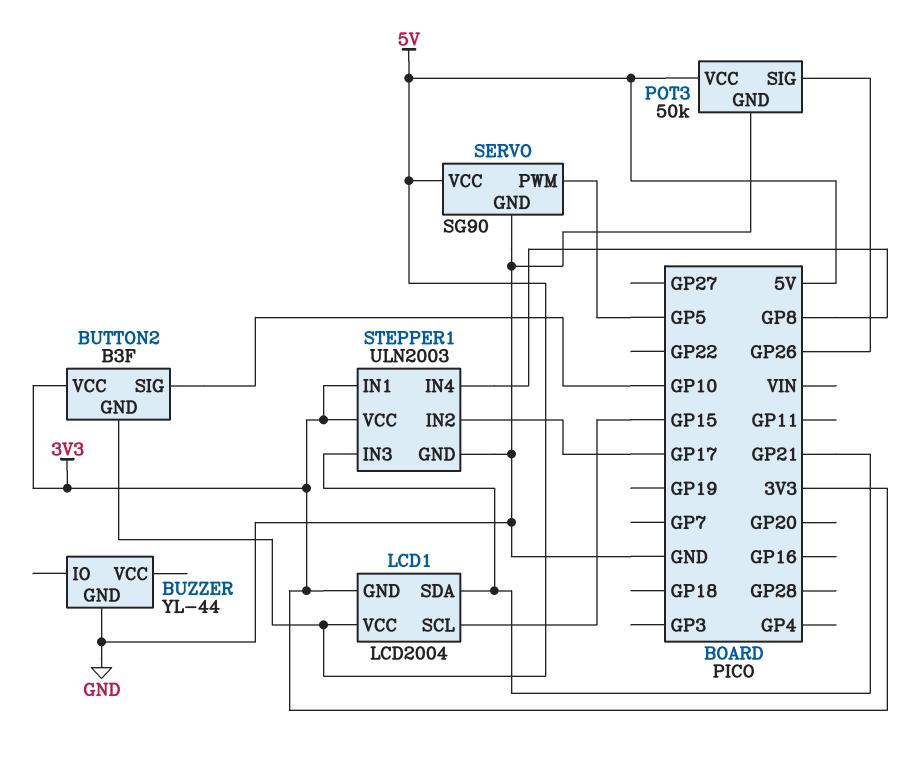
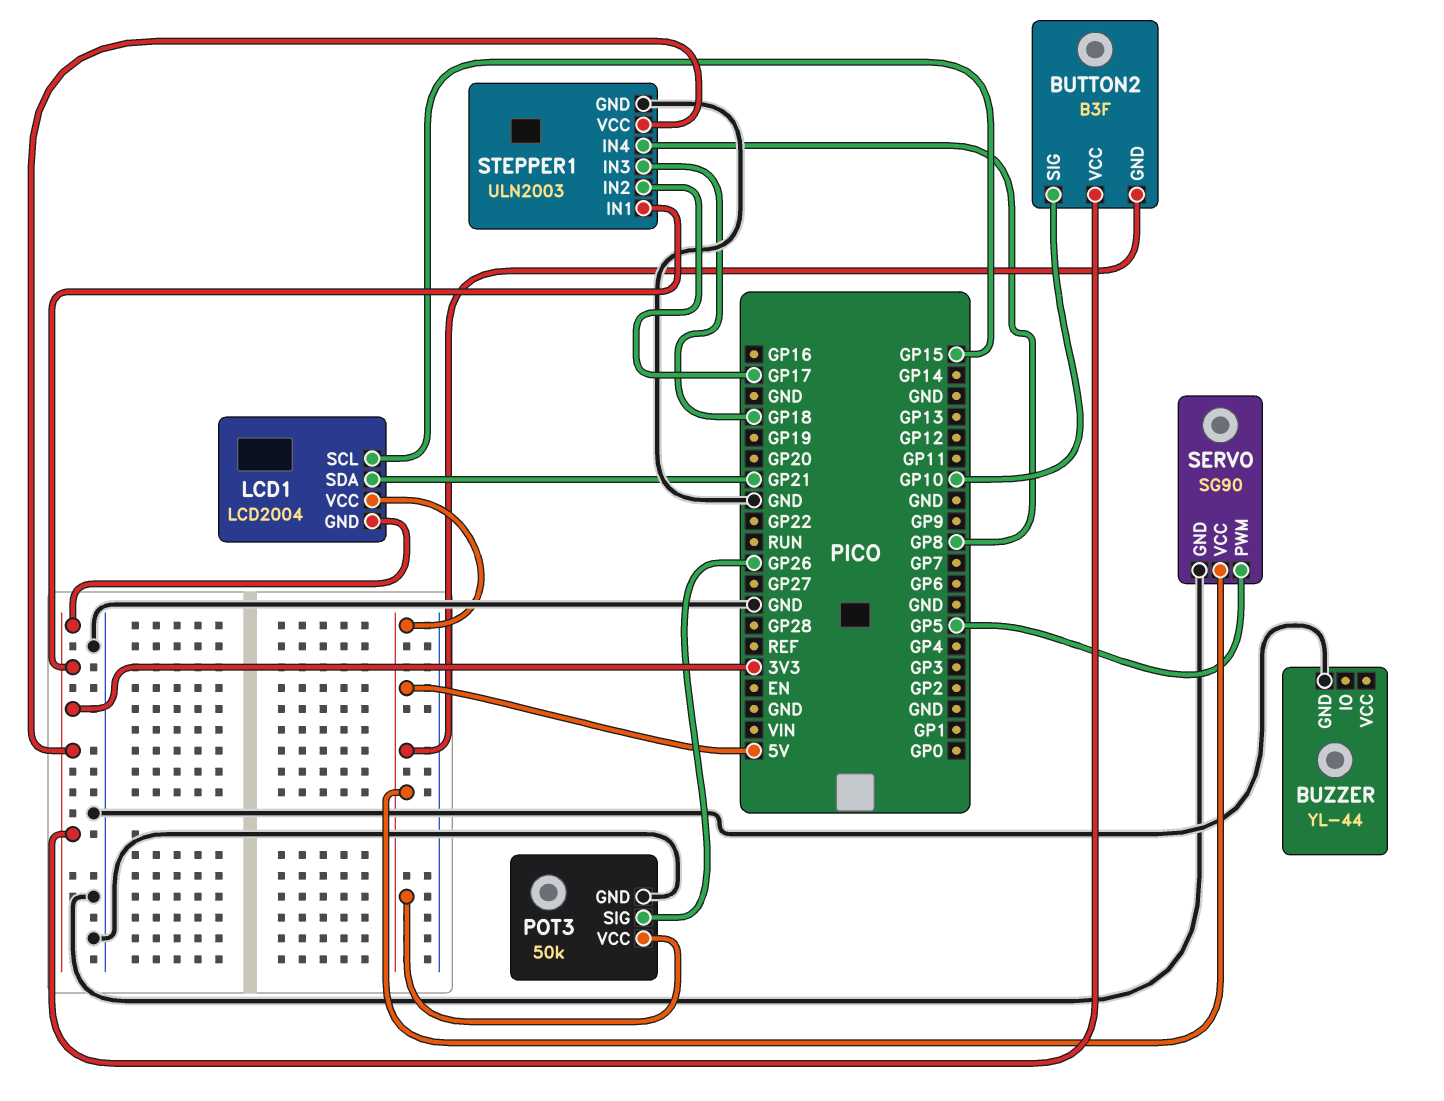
STEPPER1 pin IN3: GP21 -> GP18

